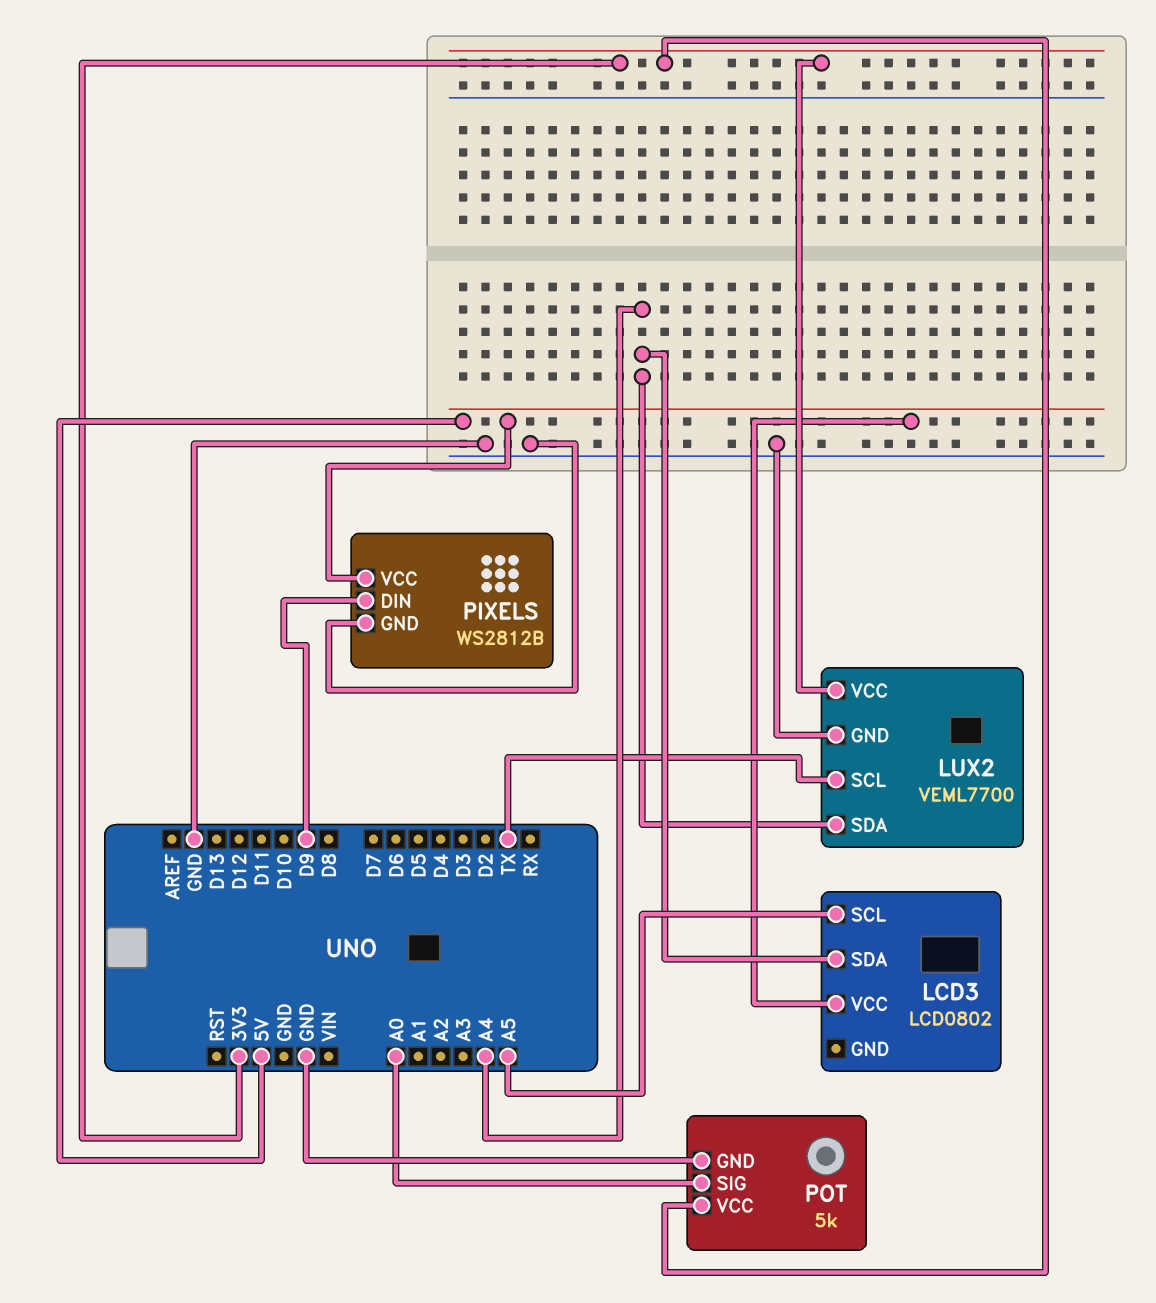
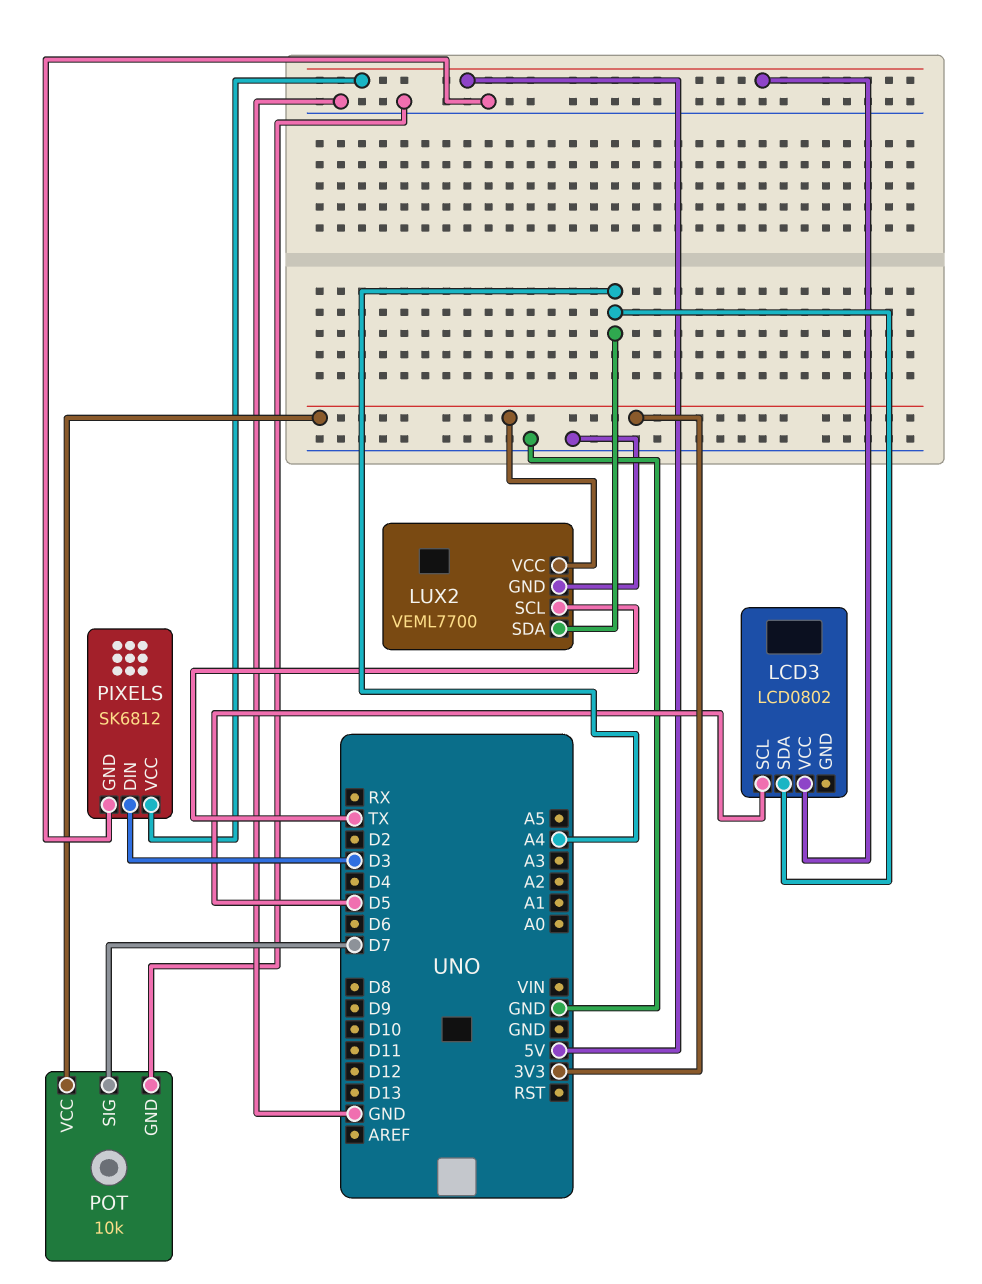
LCD3 pin SCL: A5 -> D5
PIXELS: WS2812B -> SK6812
PIXELS pin DIN: D9 -> D3
POT: 5k -> 10k
POT pin SIG: A0 -> D7

